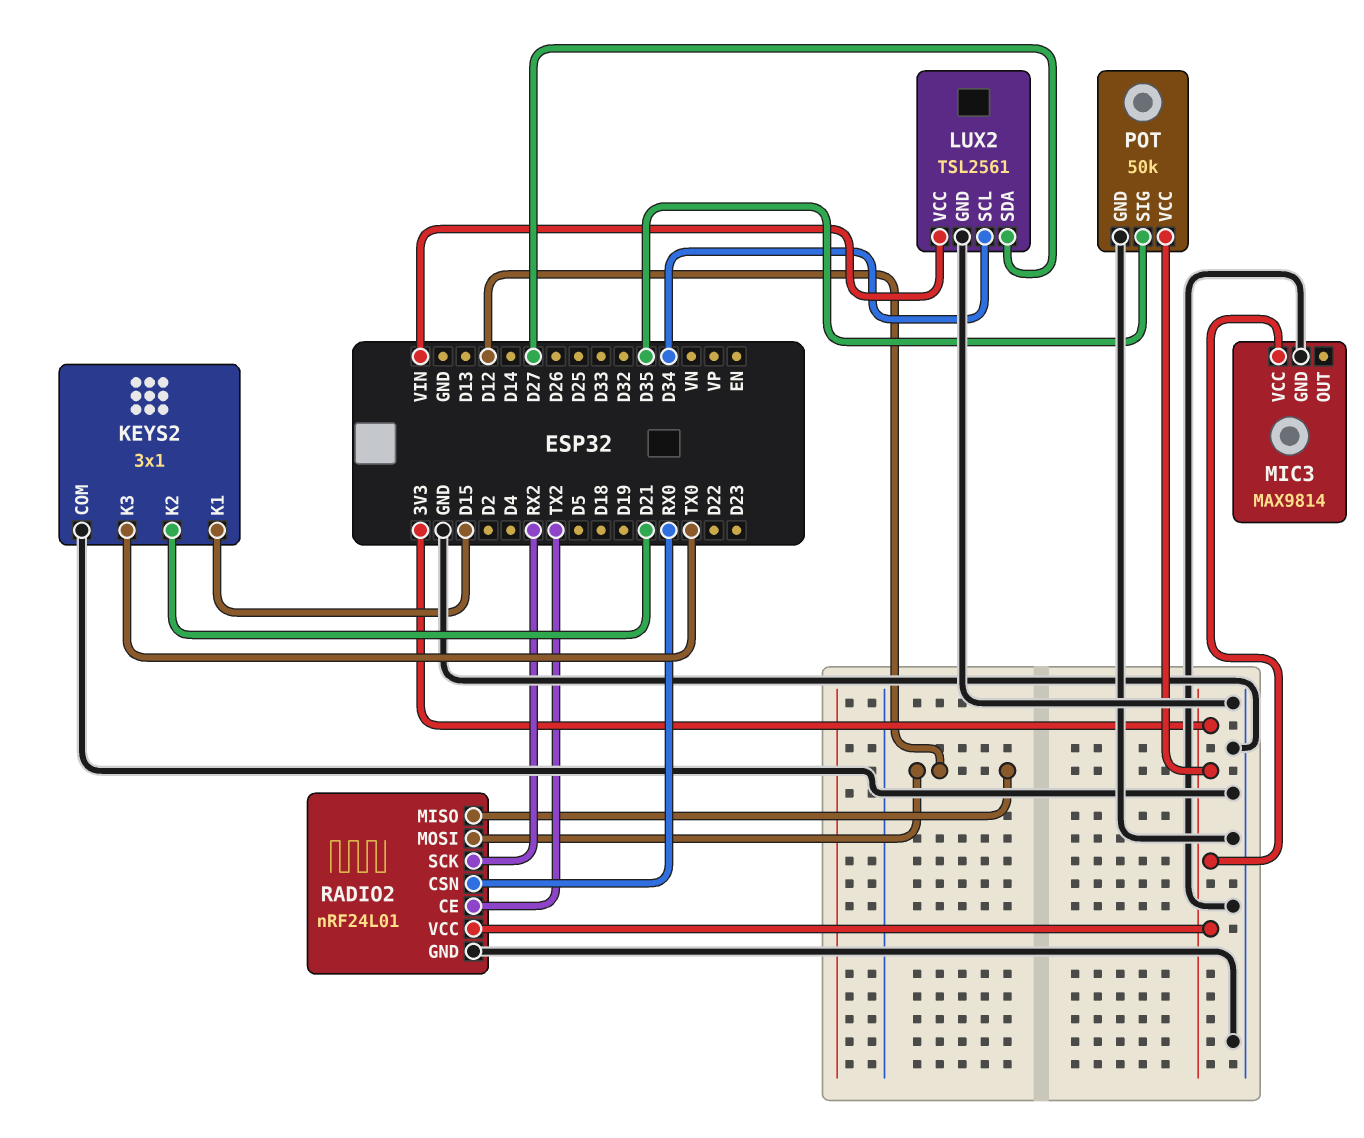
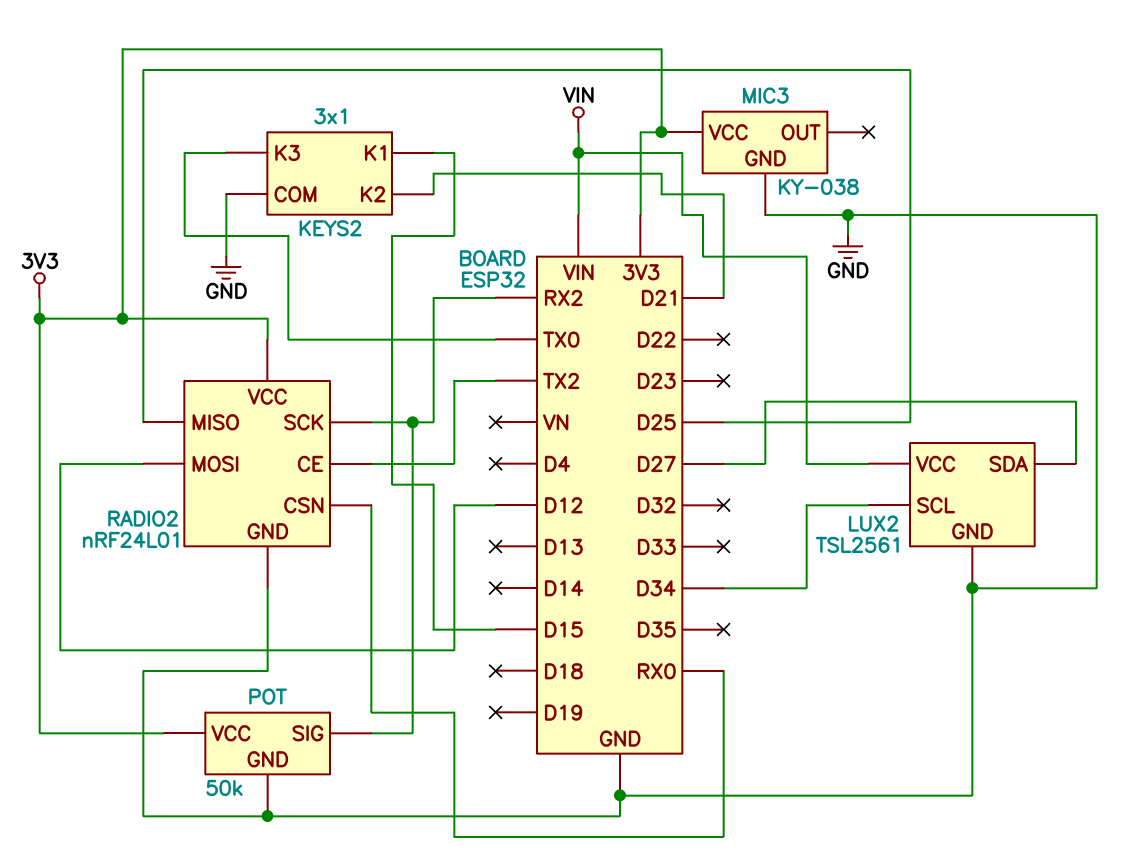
MIC3: MAX9814 -> KY-038
POT pin SIG: D35 -> RX2
RADIO2 pin MISO: D12 -> D25

